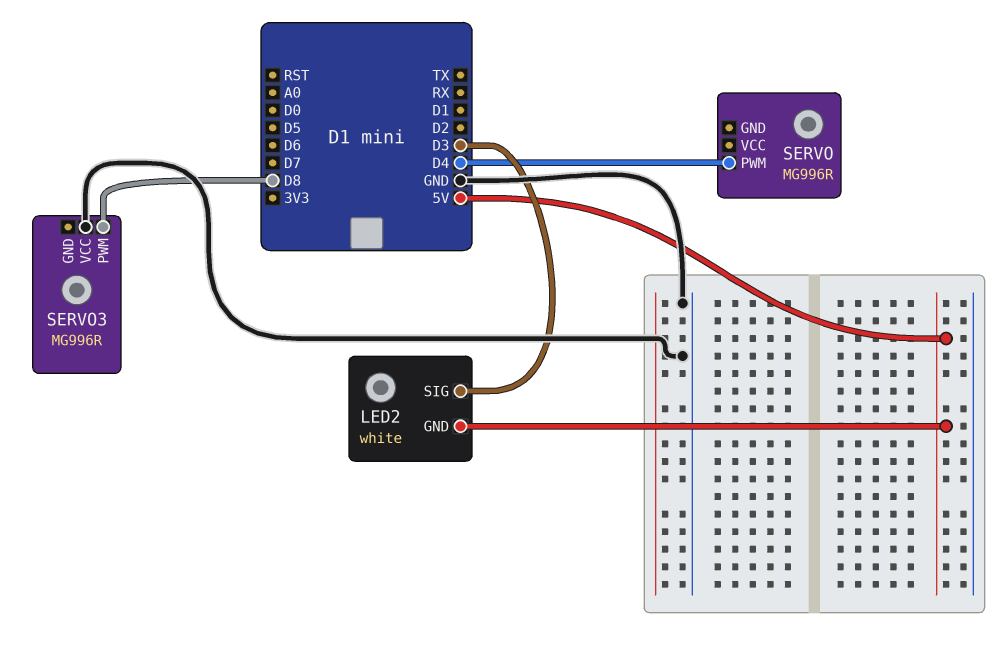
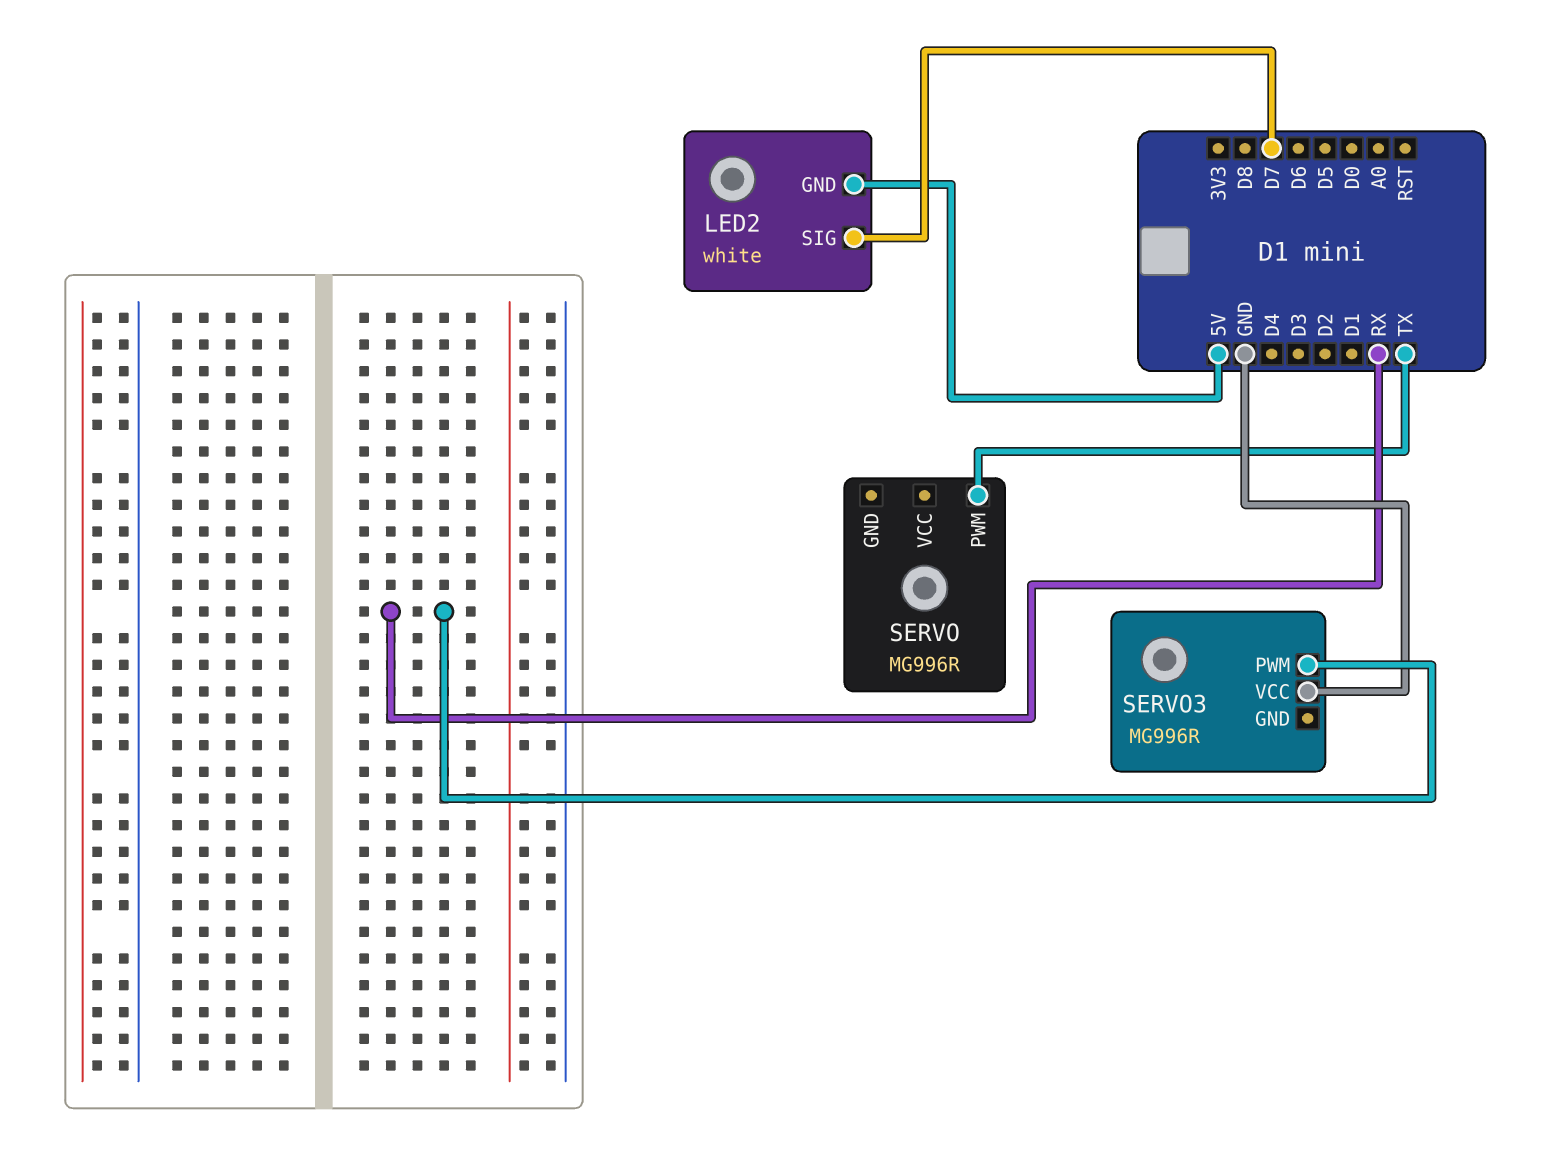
LED2 pin SIG: D3 -> D7
SERVO pin PWM: D4 -> TX
SERVO3 pin PWM: D8 -> RX

